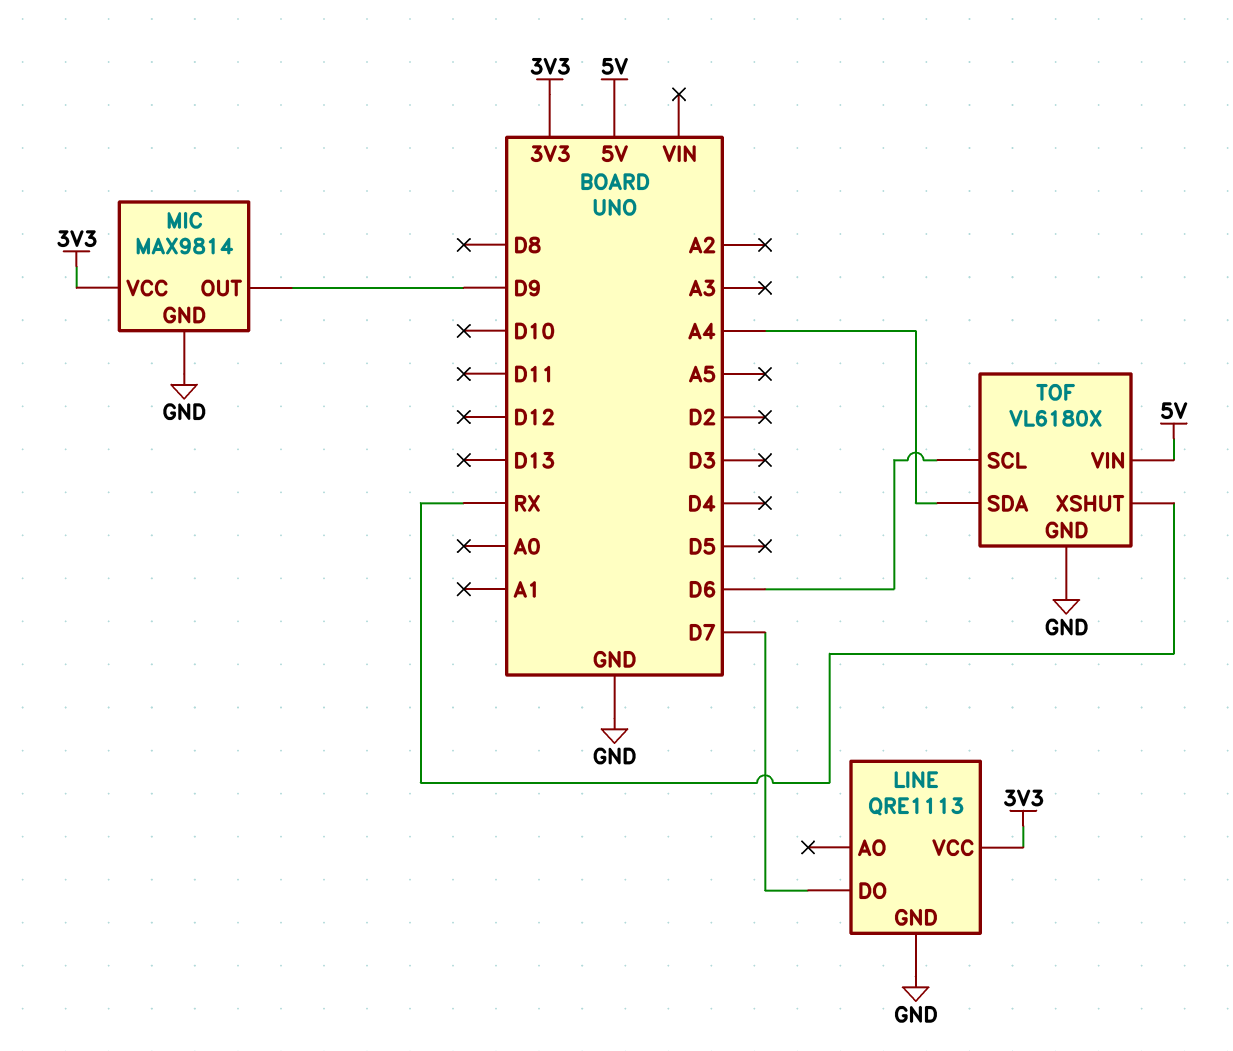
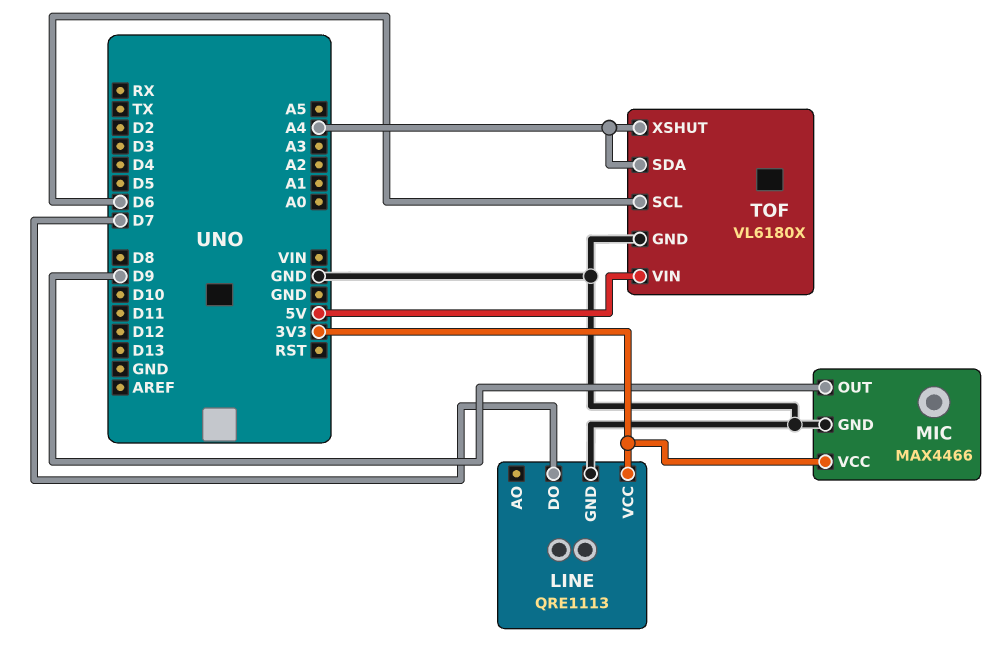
MIC: MAX9814 -> MAX4466
TOF pin XSHUT: RX -> A4

